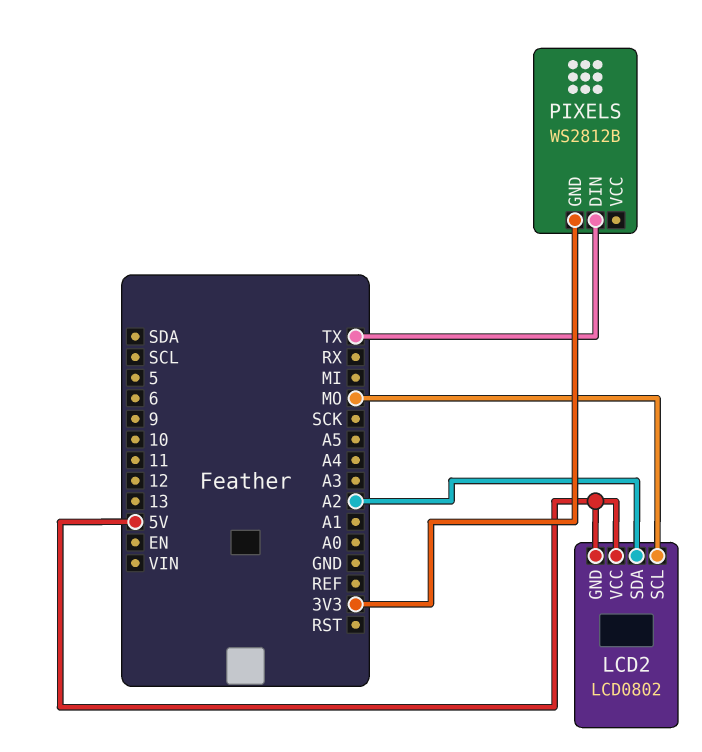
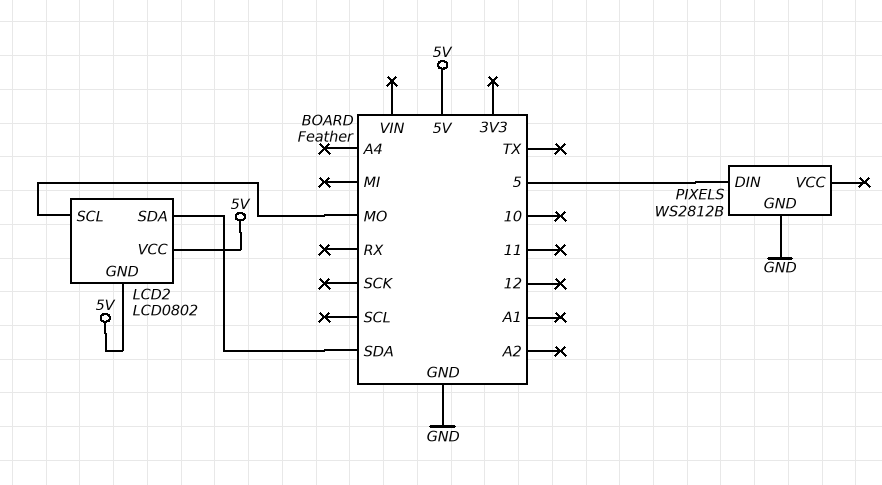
LCD2 pin SDA: A2 -> SDA
PIXELS pin DIN: TX -> 5
PIXELS pin GND: 3V3 -> GND

